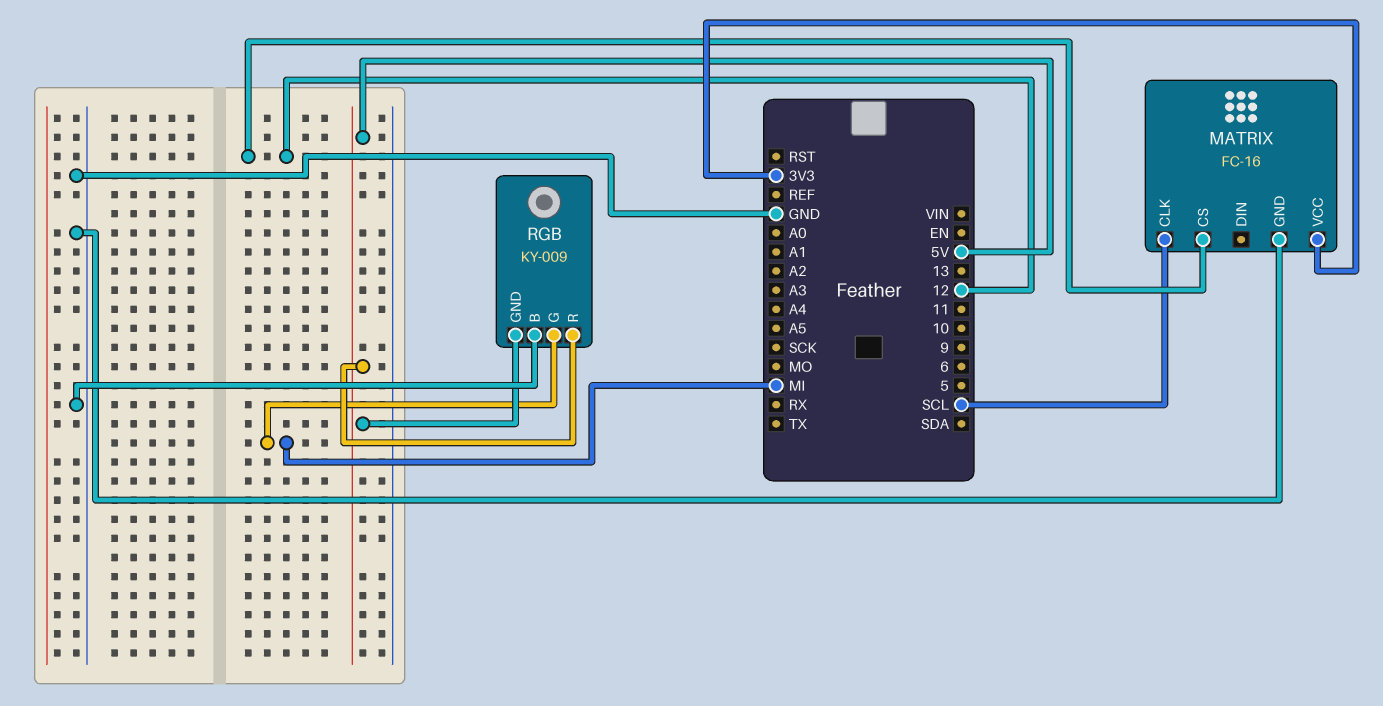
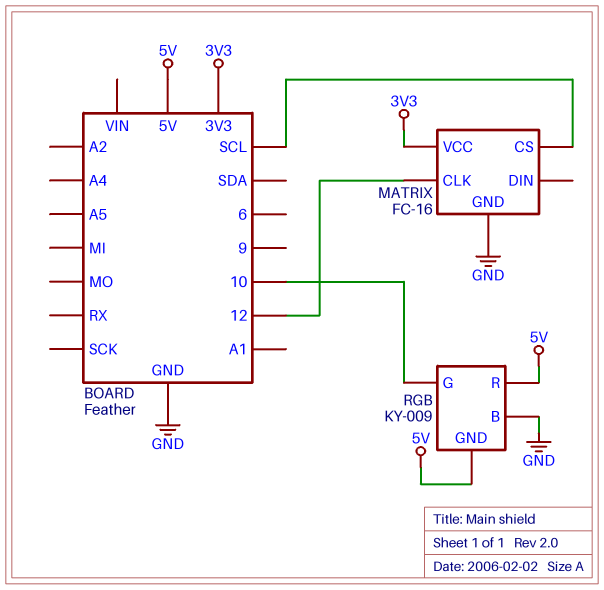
MATRIX pin CLK: SCL -> 12
MATRIX pin CS: 12 -> SCL
RGB pin G: MI -> 10

